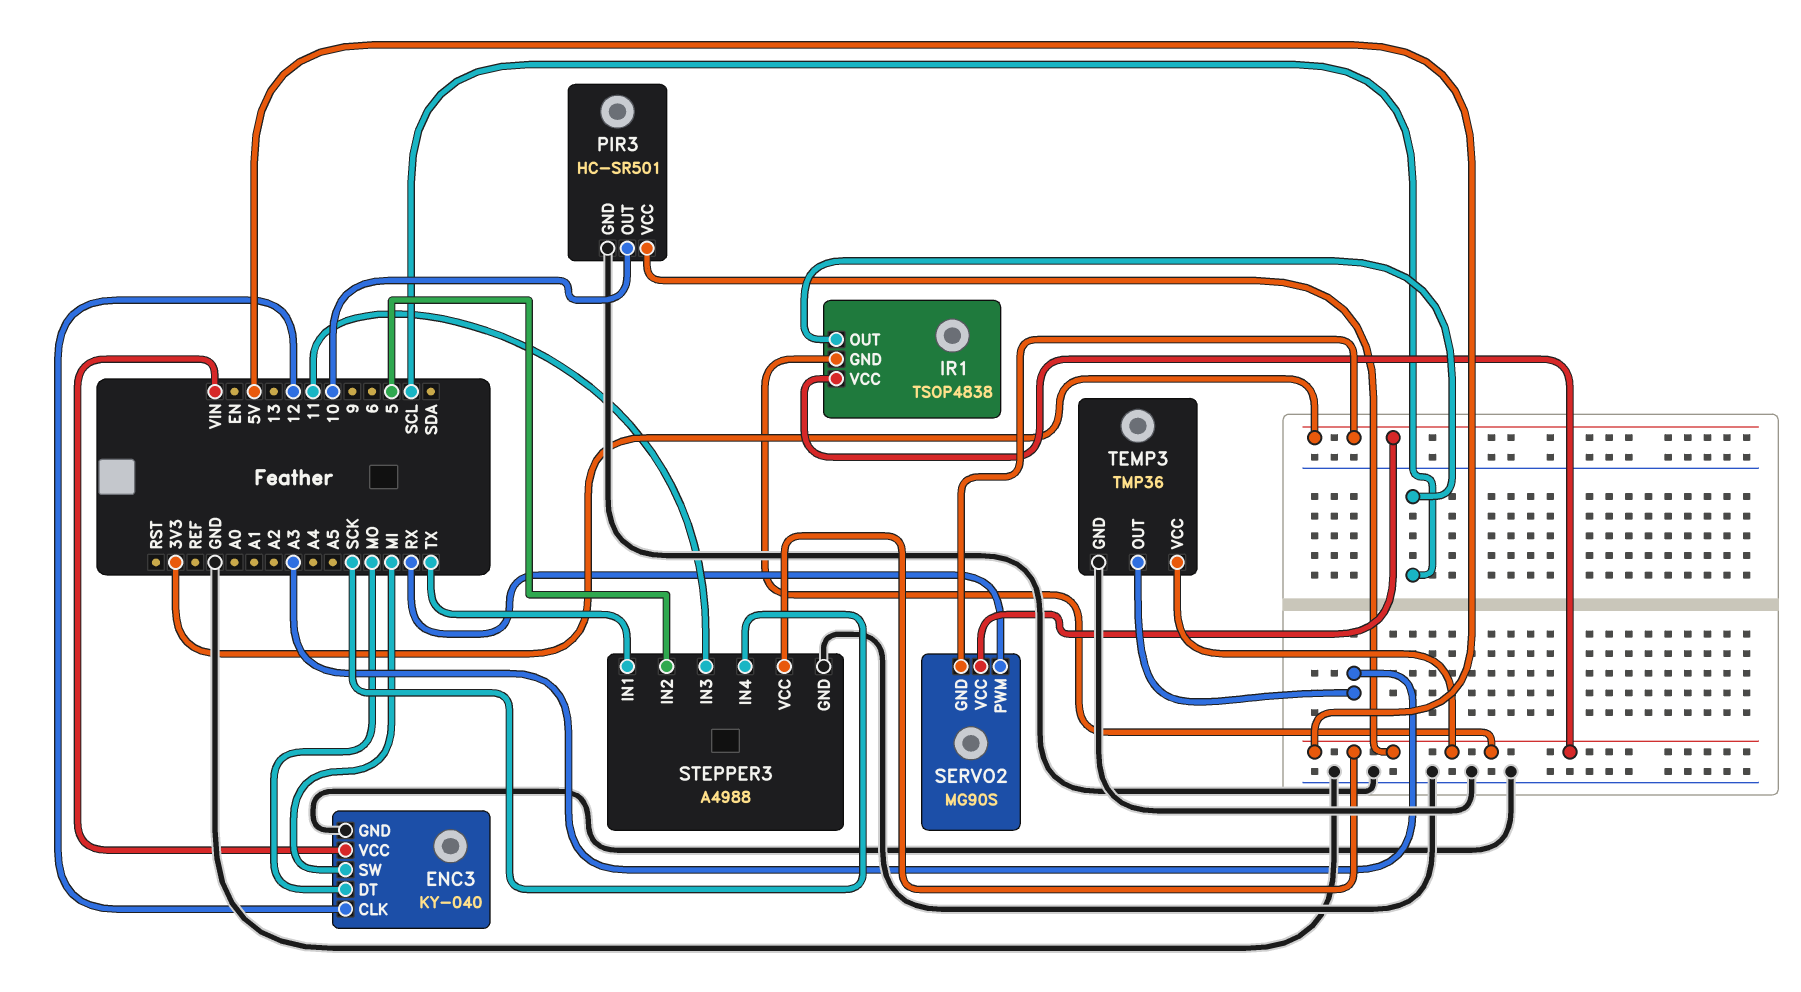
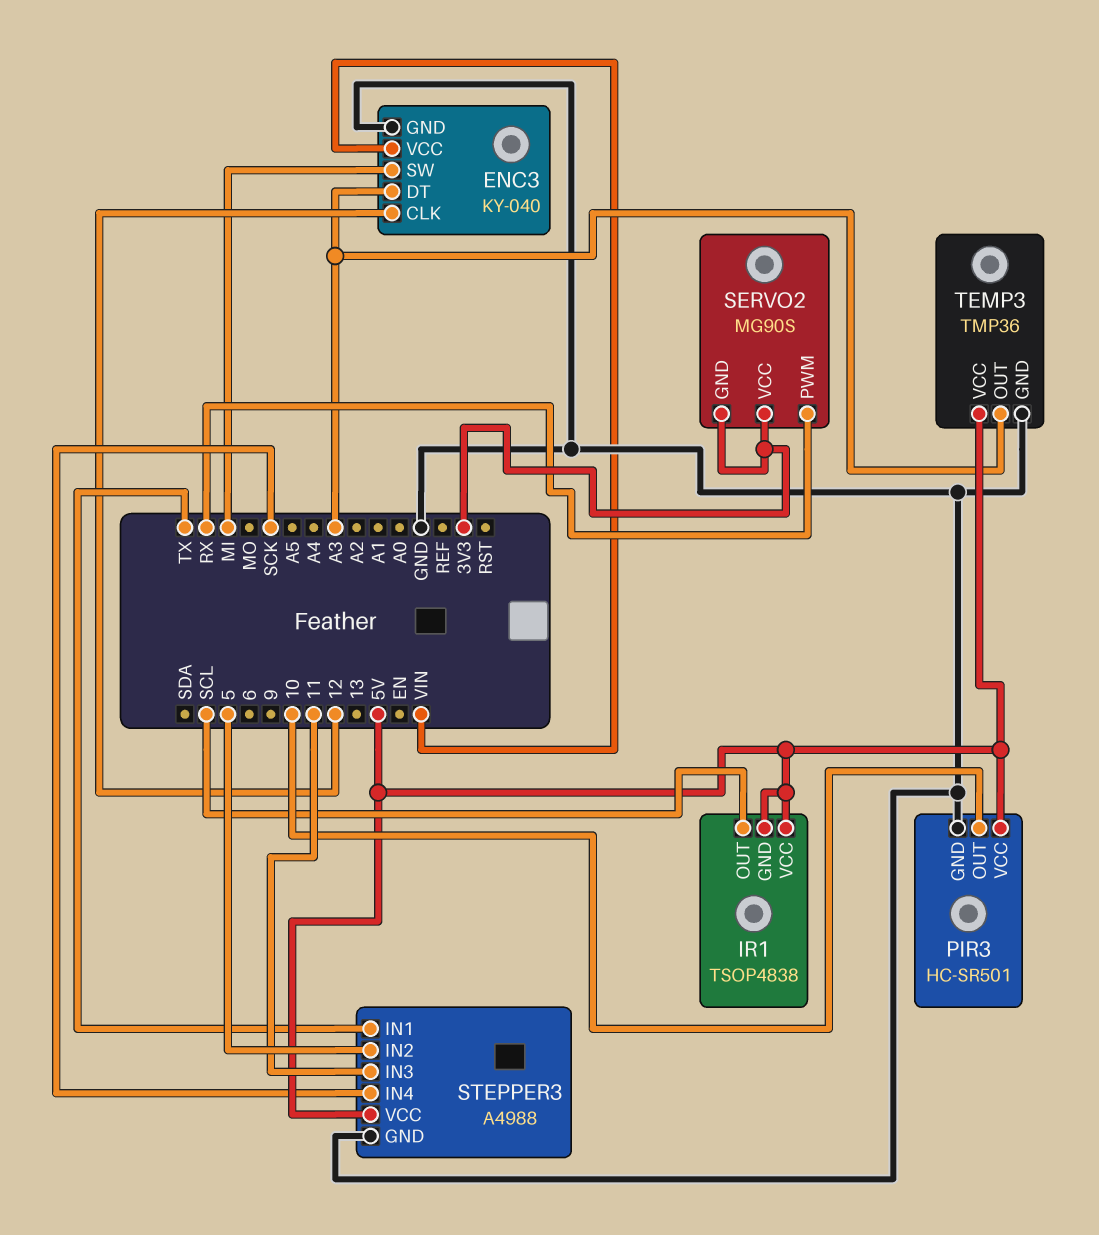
ENC3 pin DT: MO -> A3

